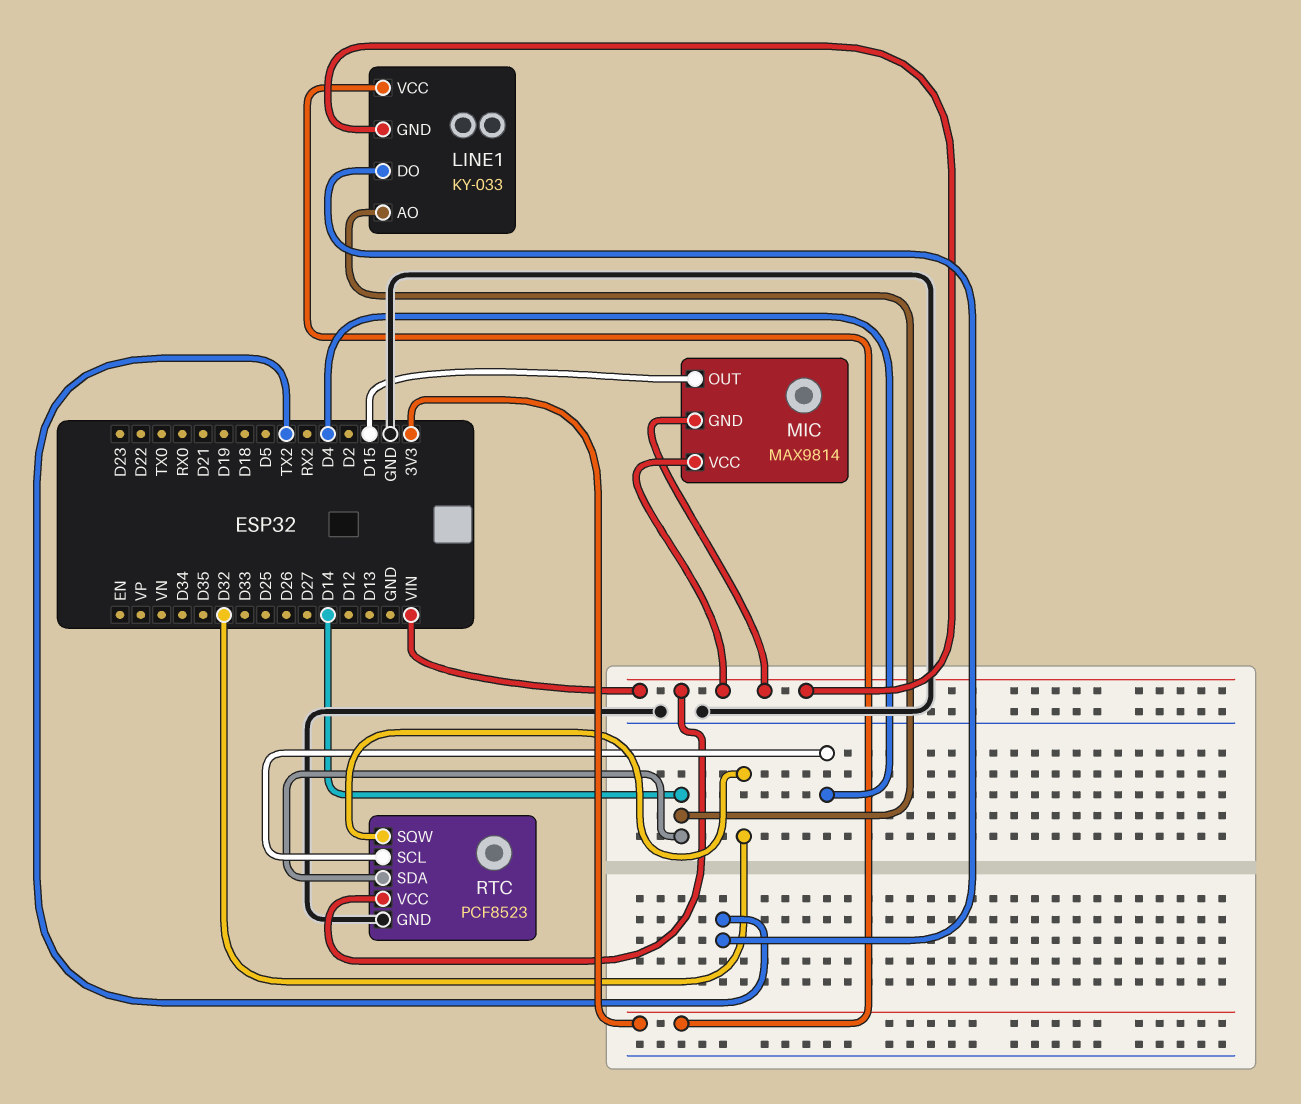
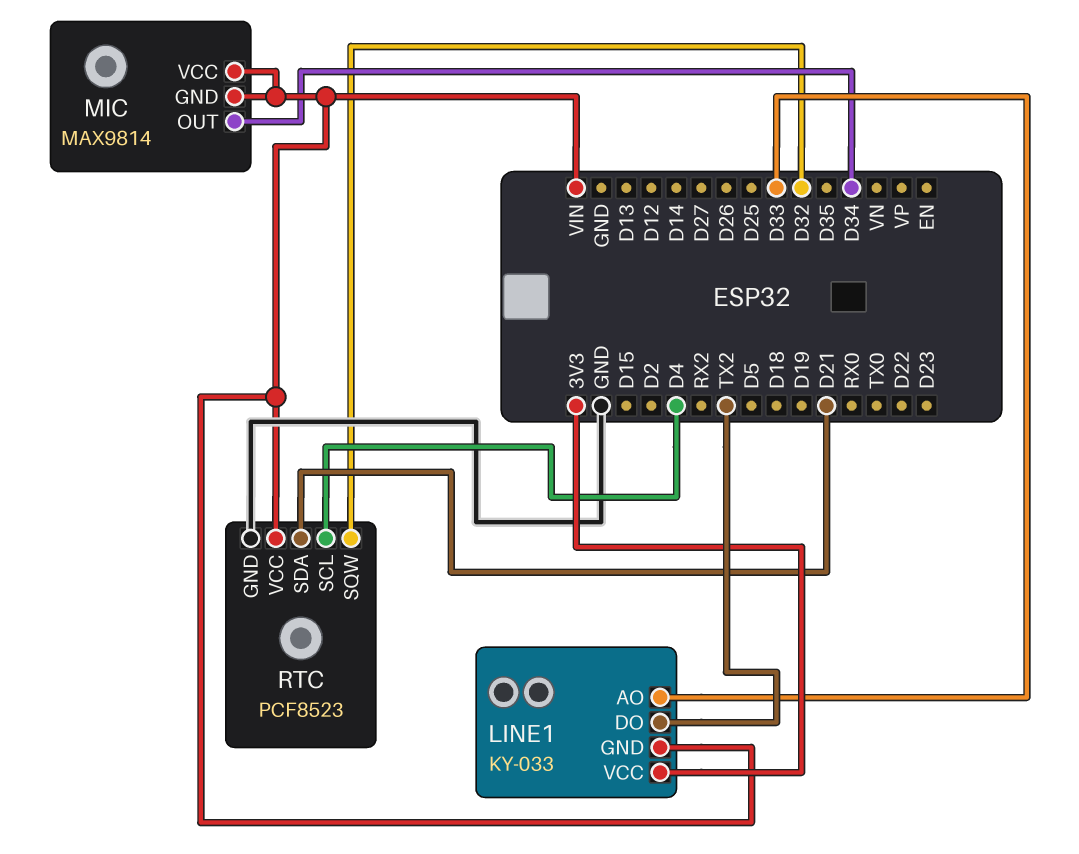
LINE1 pin AO: D14 -> D33
MIC pin OUT: D15 -> D34
RTC pin SDA: D14 -> D21

